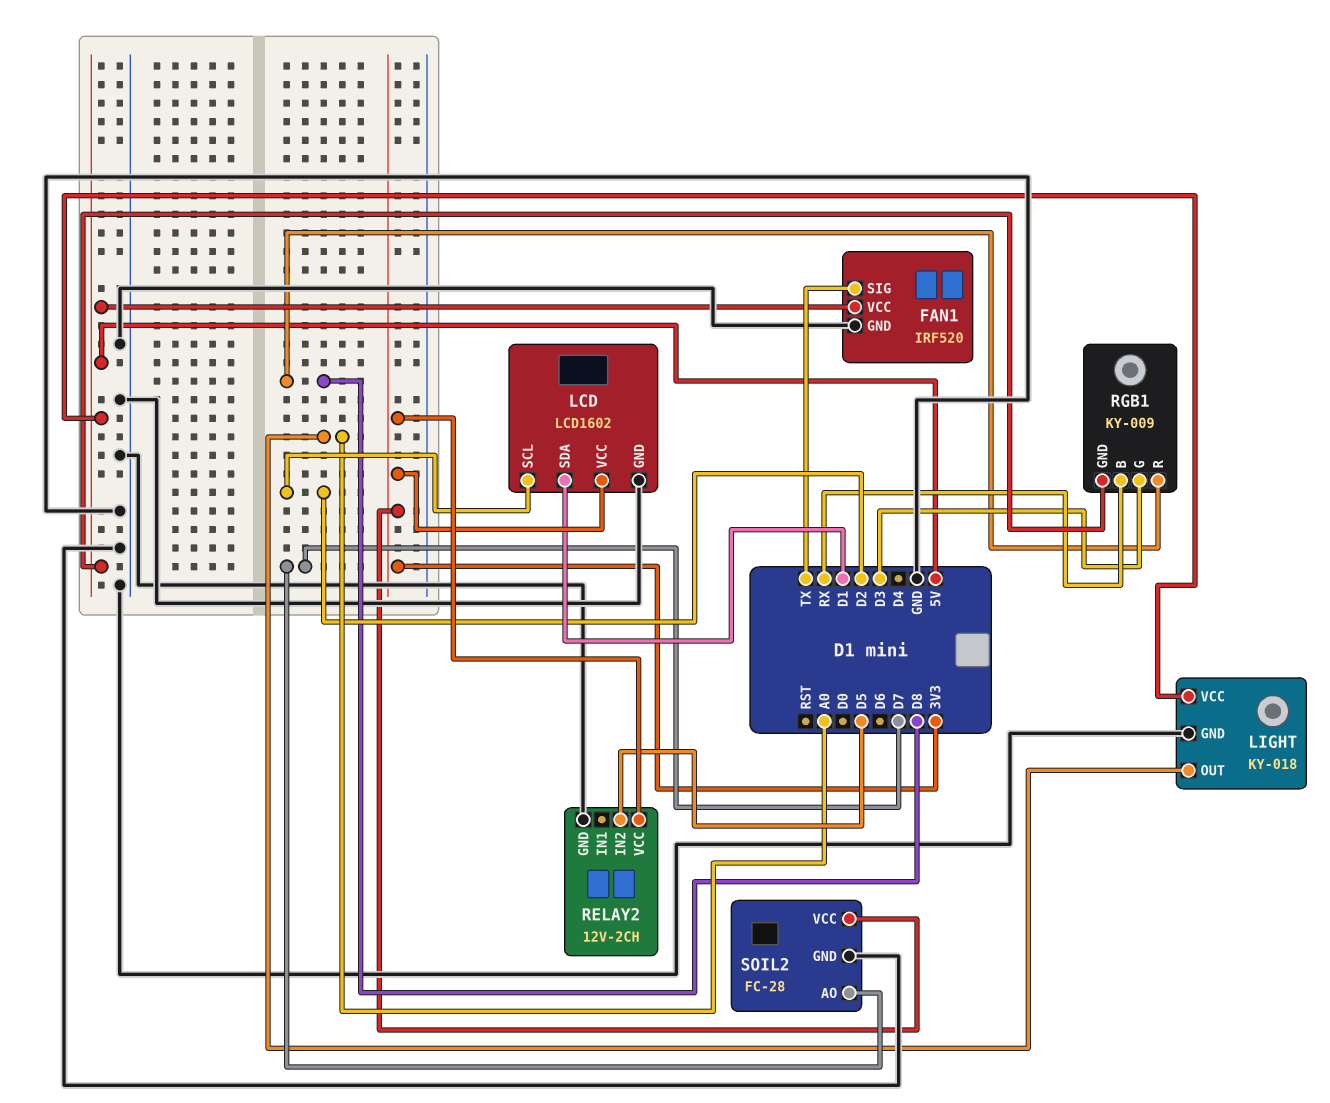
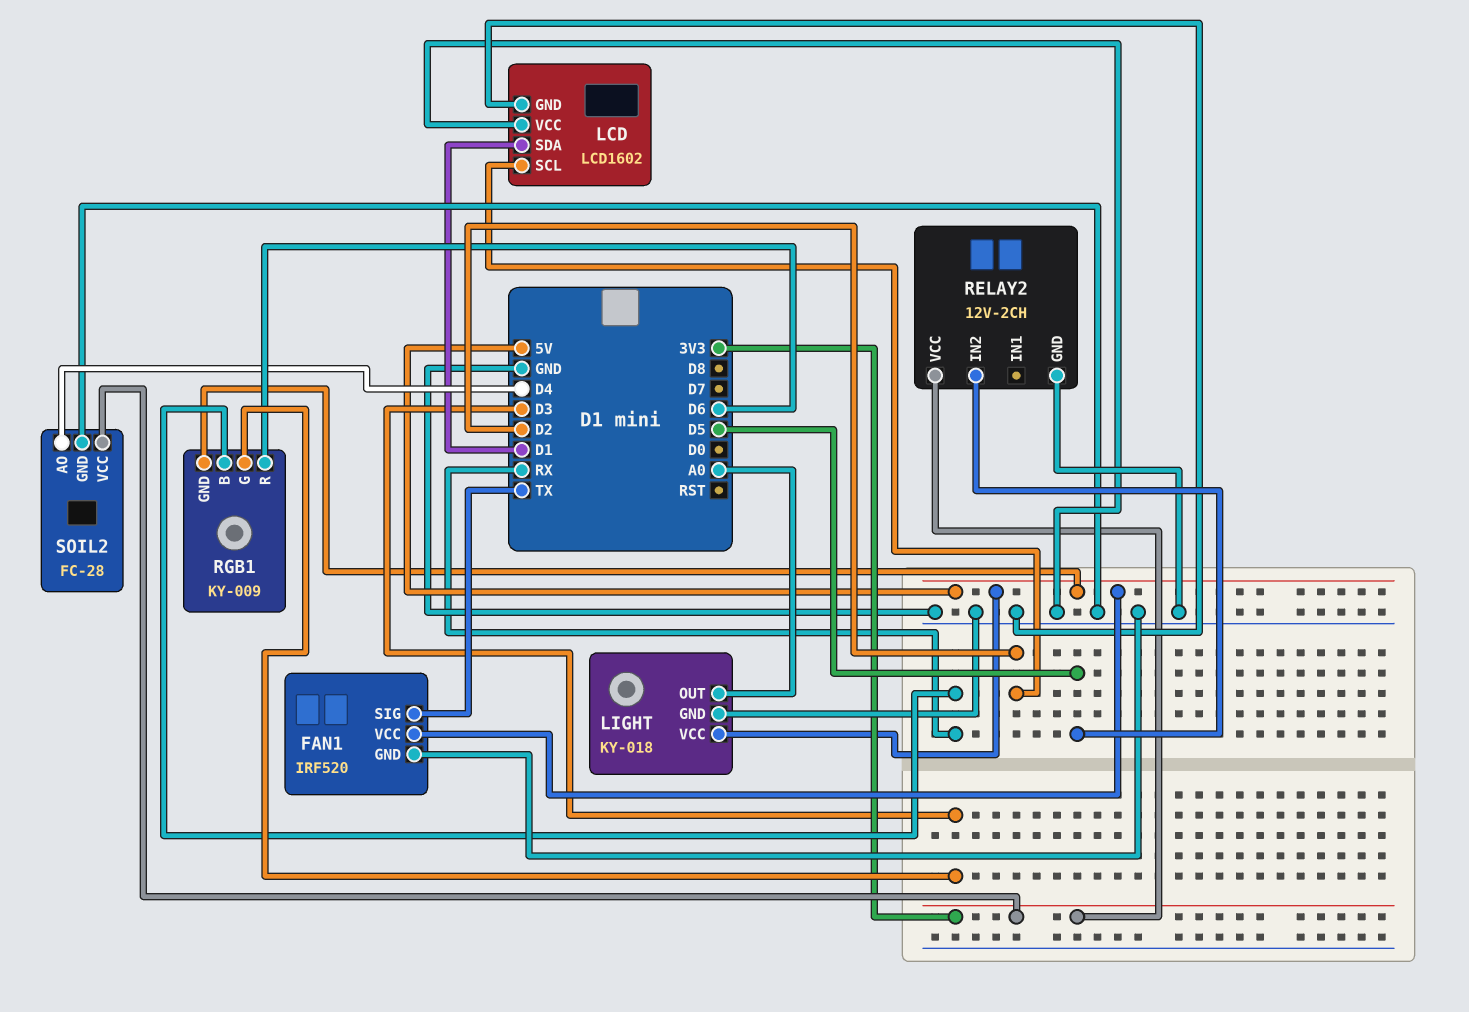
LCD pin VCC: 3V3 -> GND
RGB1 pin R: D8 -> D6
SOIL2 pin AO: D7 -> D4

